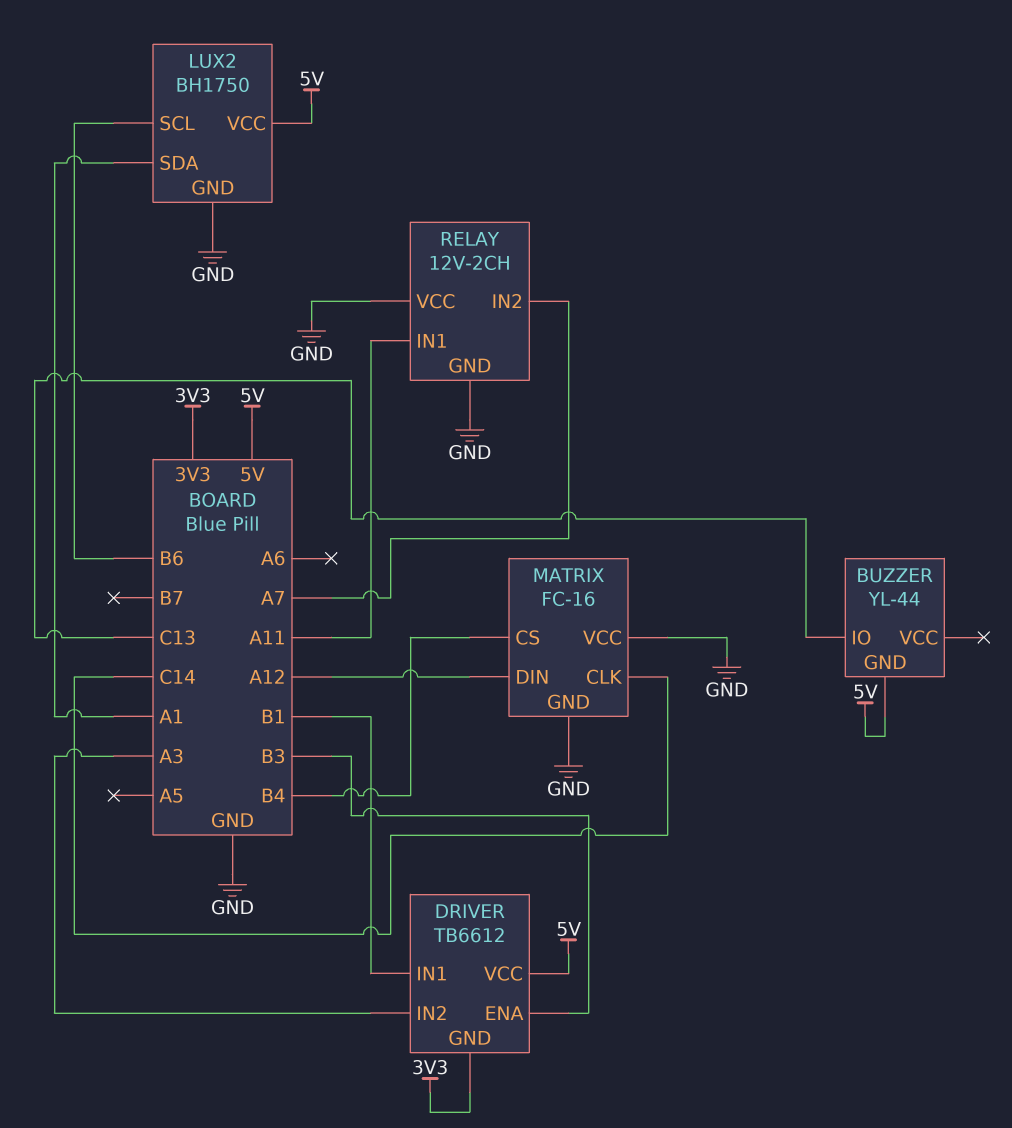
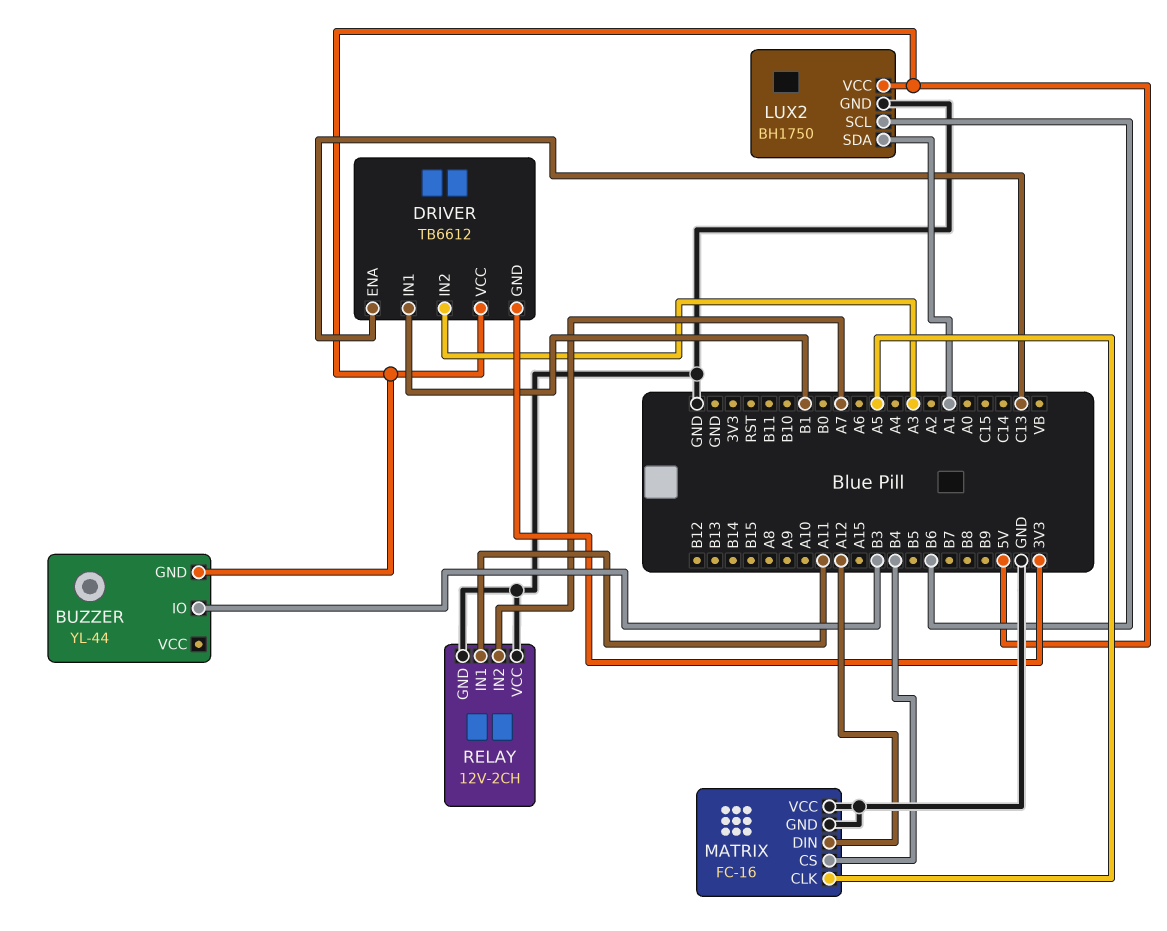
BUZZER pin IO: C13 -> B3
DRIVER pin ENA: B3 -> C13
MATRIX pin CLK: C14 -> A5

